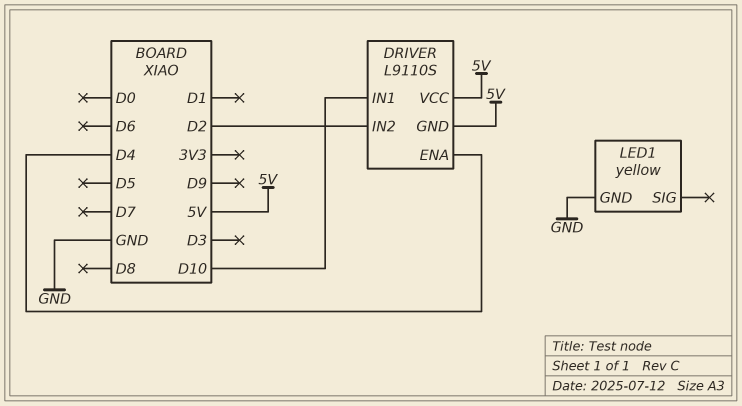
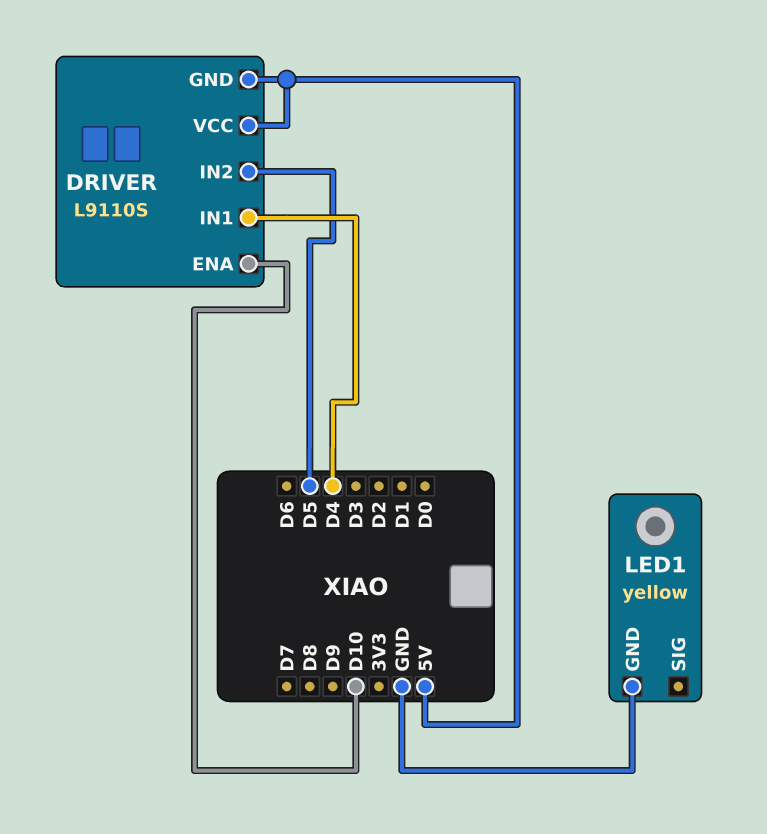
DRIVER pin ENA: D4 -> D10
DRIVER pin IN1: D10 -> D4
DRIVER pin IN2: D2 -> D5

